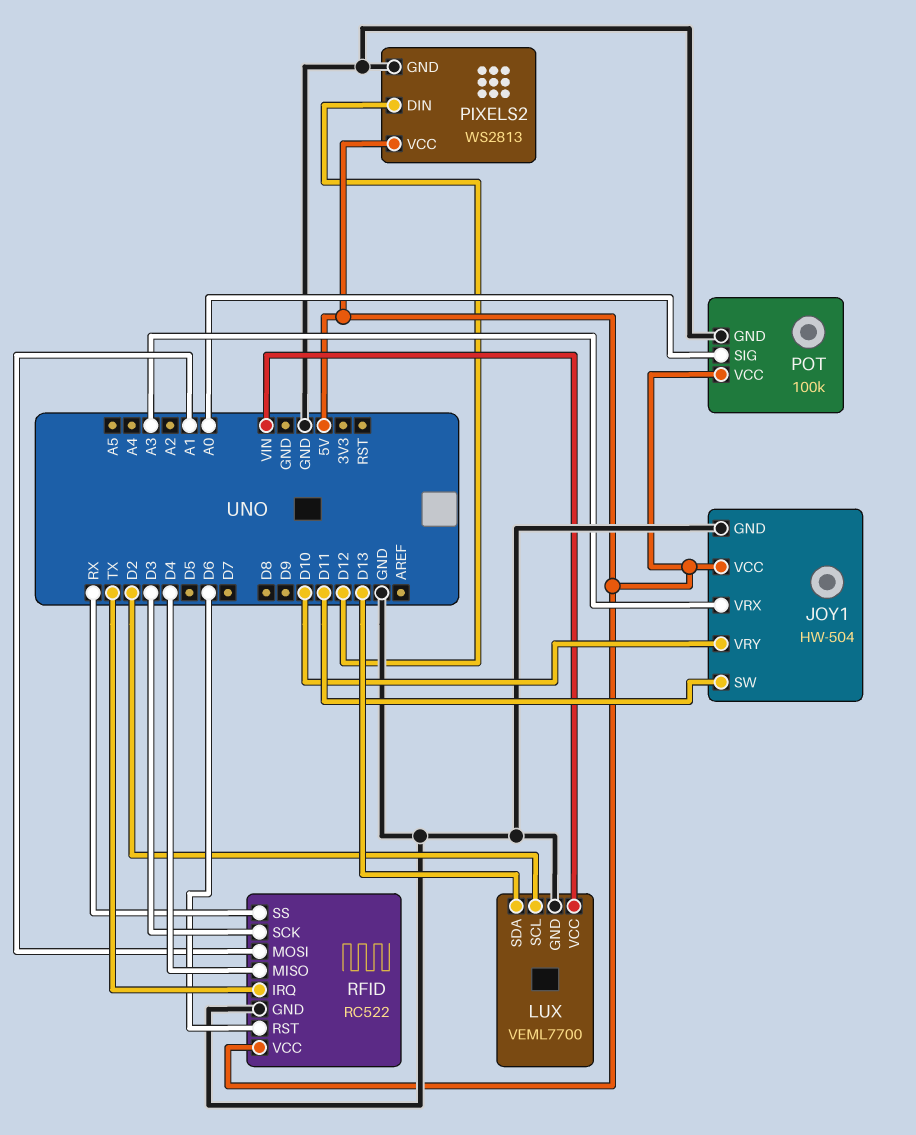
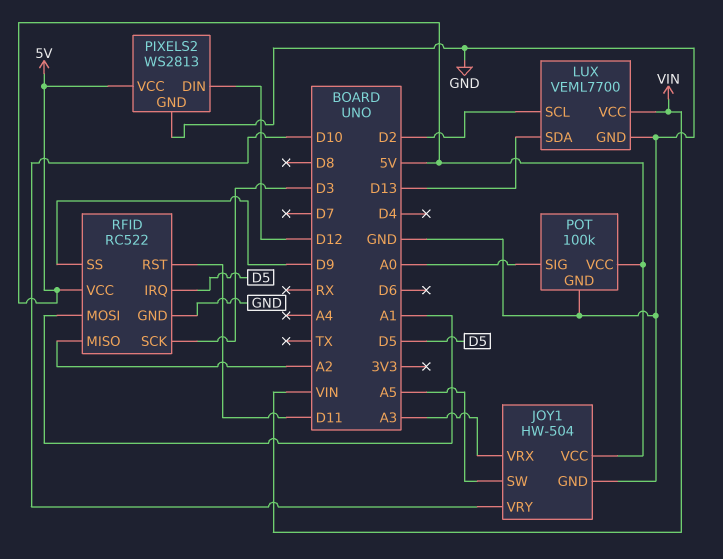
JOY1 pin SW: D11 -> A5
RFID pin IRQ: TX -> D5
RFID pin MISO: D4 -> A2
RFID pin RST: D6 -> D11
RFID pin SS: RX -> D9

